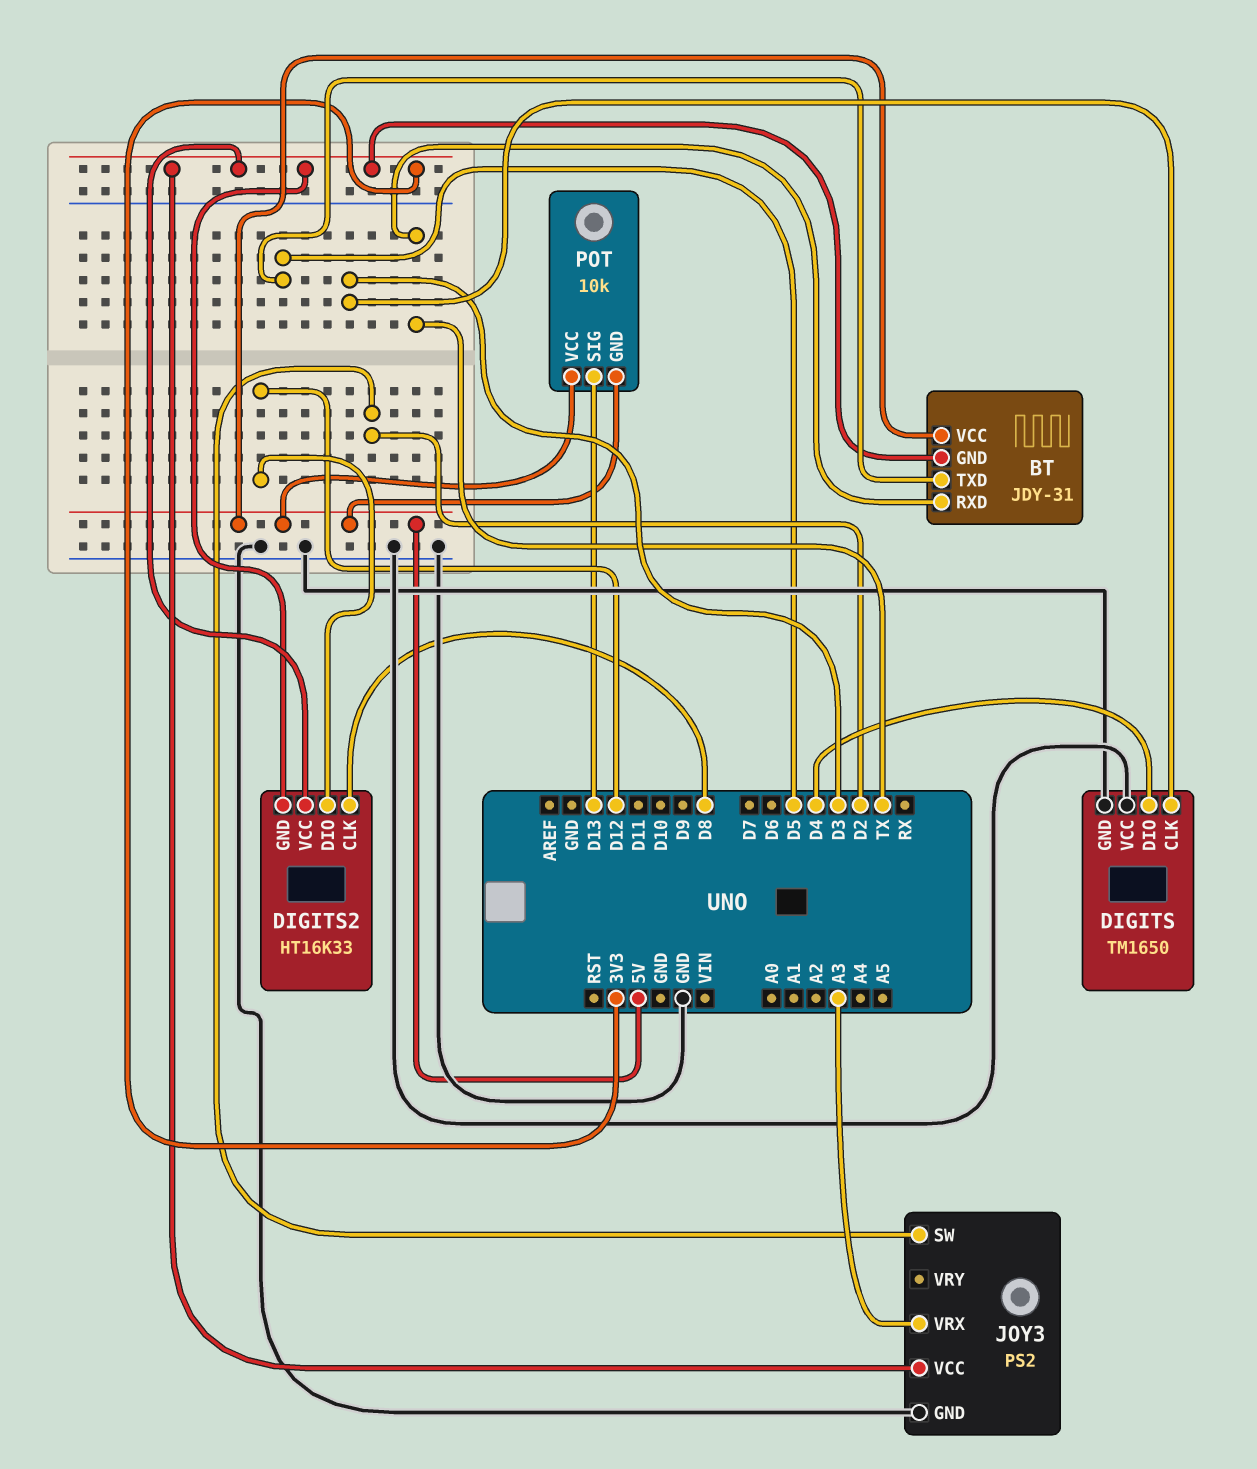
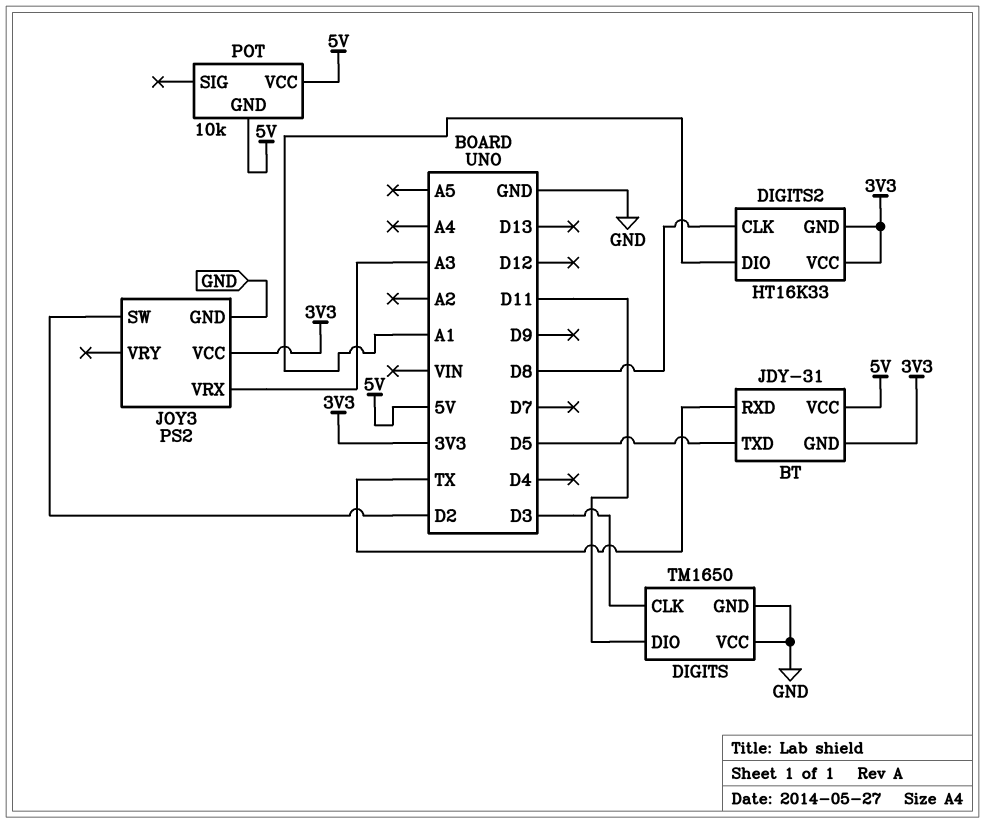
DIGITS pin DIO: D4 -> D11
DIGITS2 pin DIO: D12 -> A1
POT pin SIG: D13 -> none

